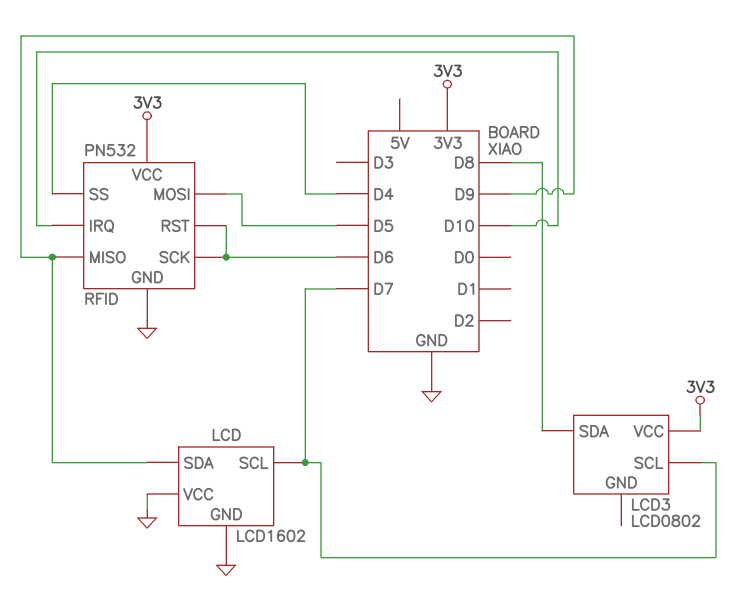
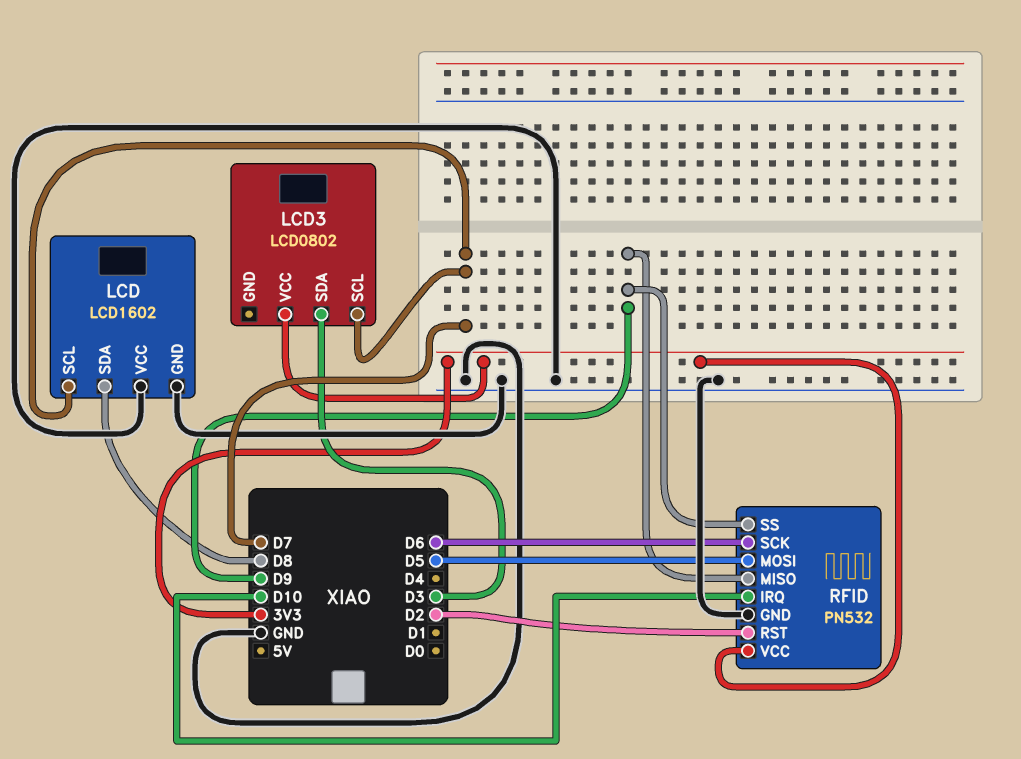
LCD pin SDA: D9 -> D8
LCD3 pin SDA: D8 -> D3
RFID pin RST: D6 -> D2
RFID pin SS: D4 -> D9

